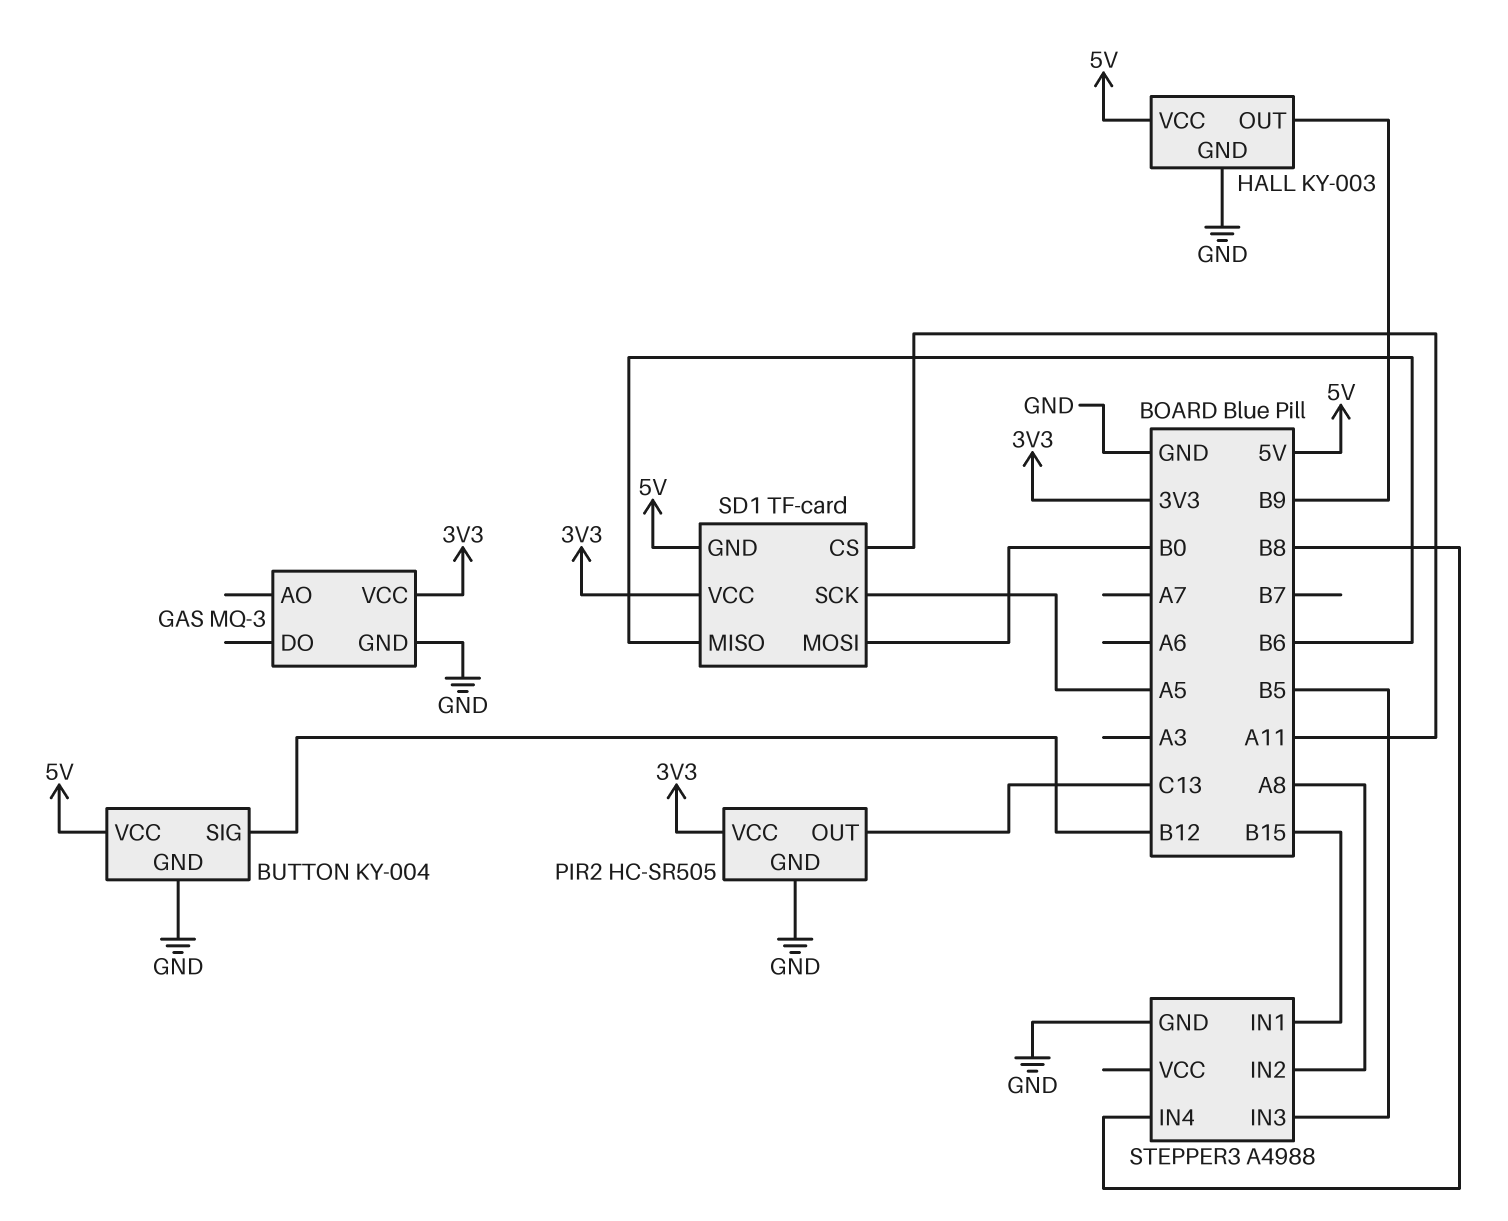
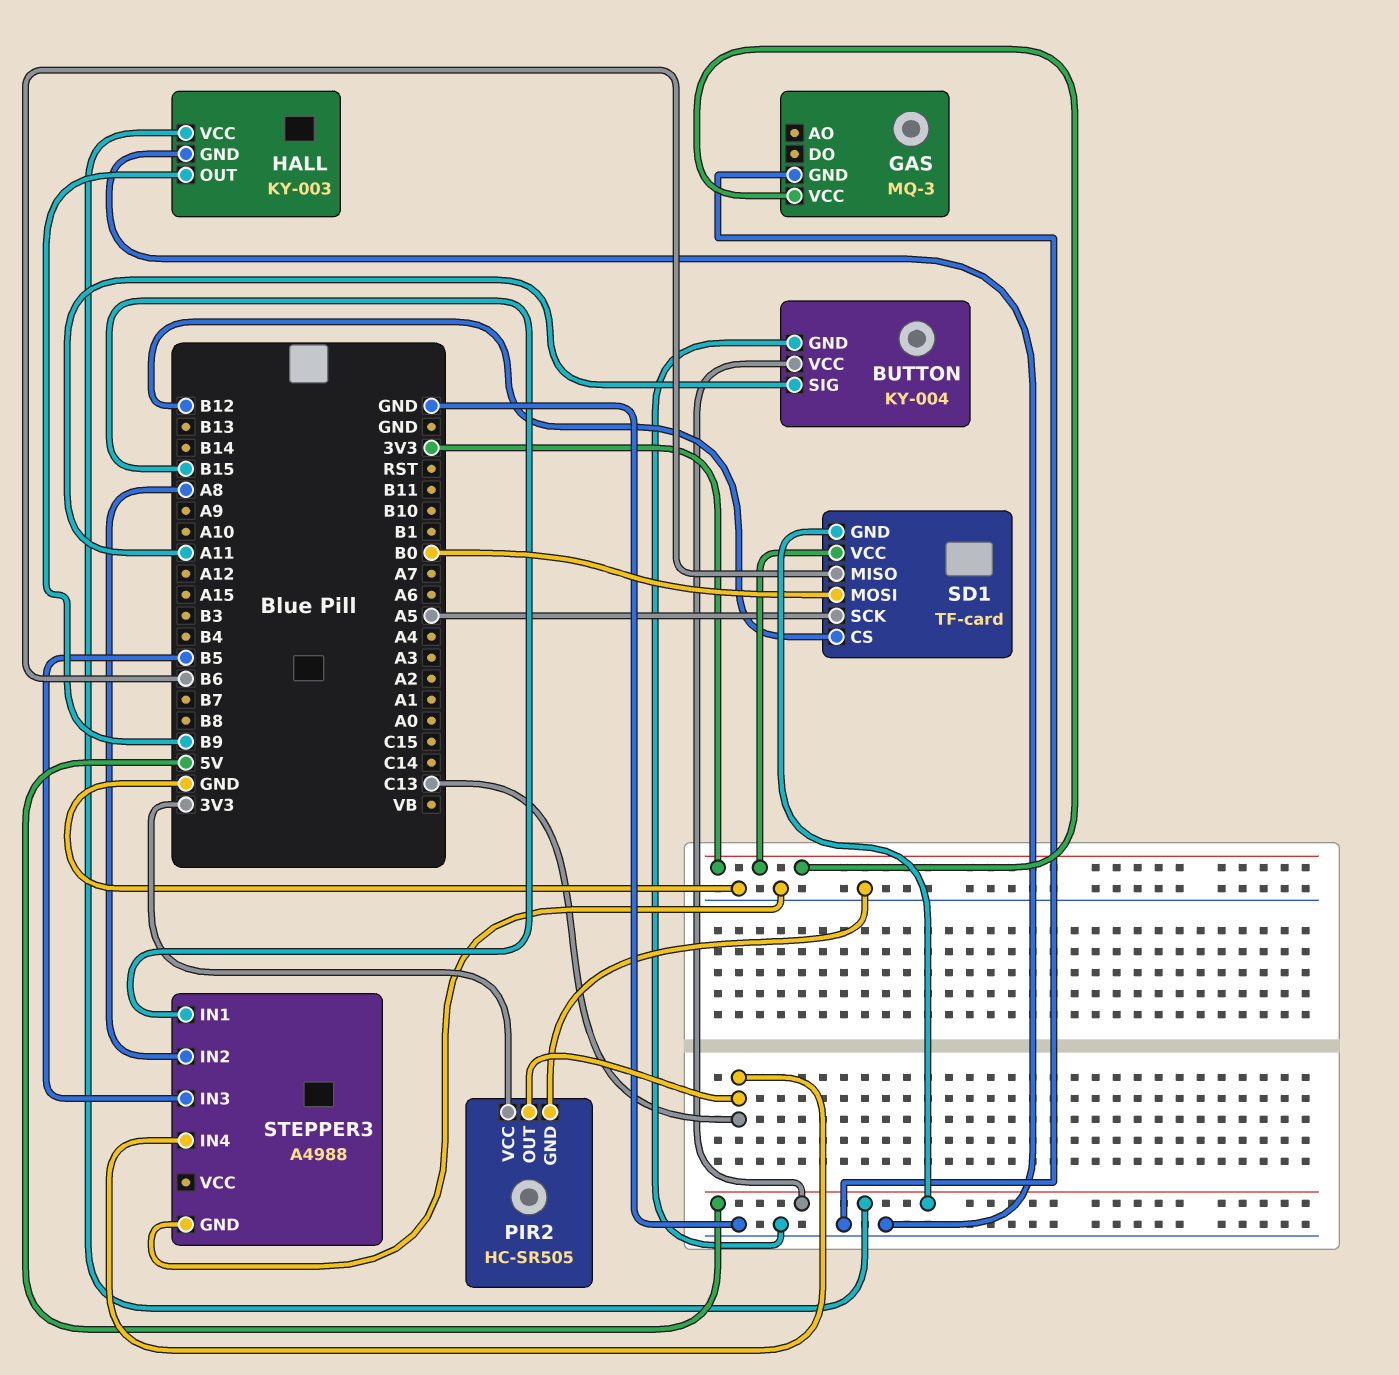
BUTTON pin SIG: B12 -> A11
SD1 pin CS: A11 -> B12
STEPPER3 pin IN4: B8 -> C13

